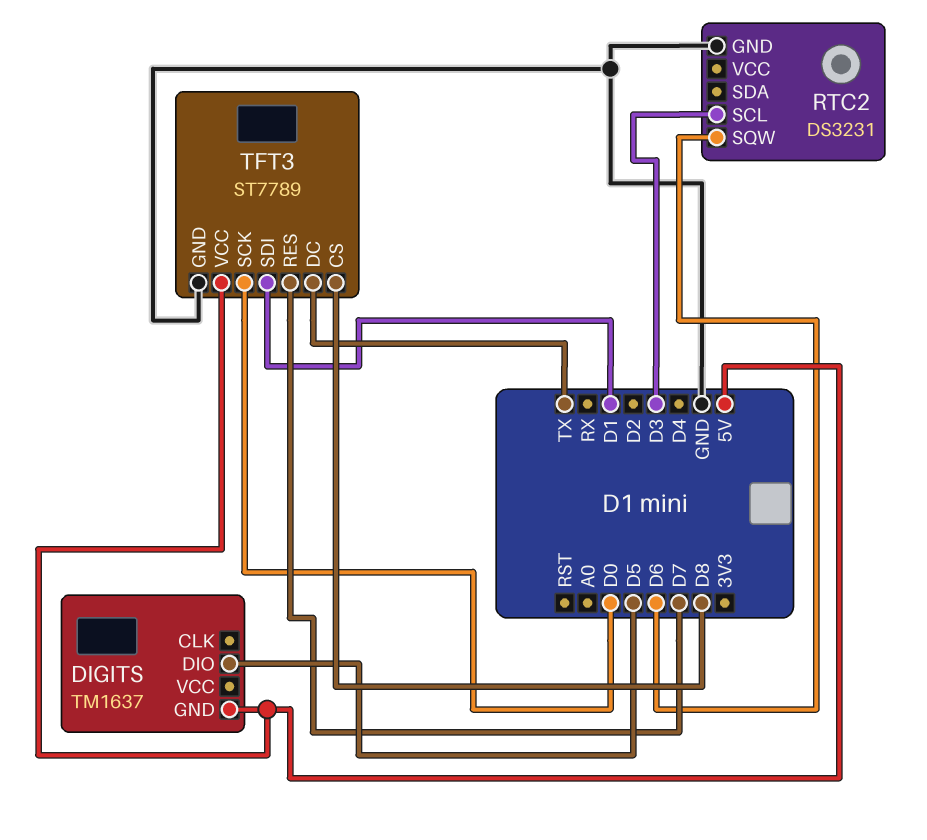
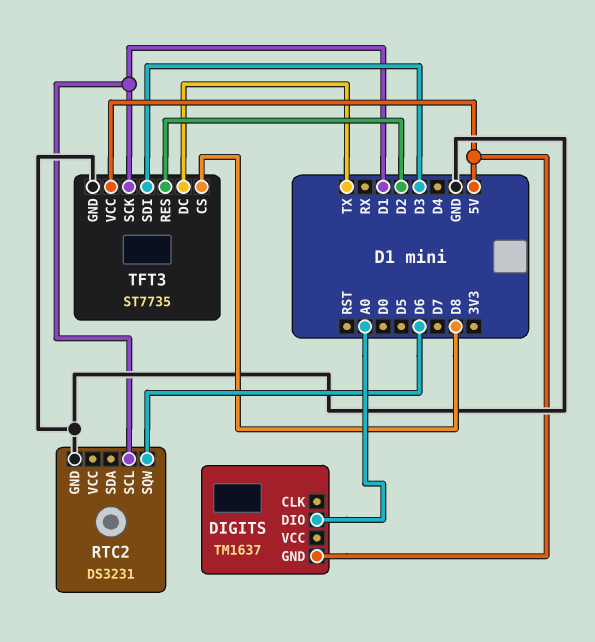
DIGITS pin DIO: D5 -> A0
RTC2 pin SCL: D3 -> D1
TFT3: ST7789 -> ST7735
TFT3 pin RES: D7 -> D2
TFT3 pin SCK: D0 -> D1
TFT3 pin SDI: D1 -> D3

